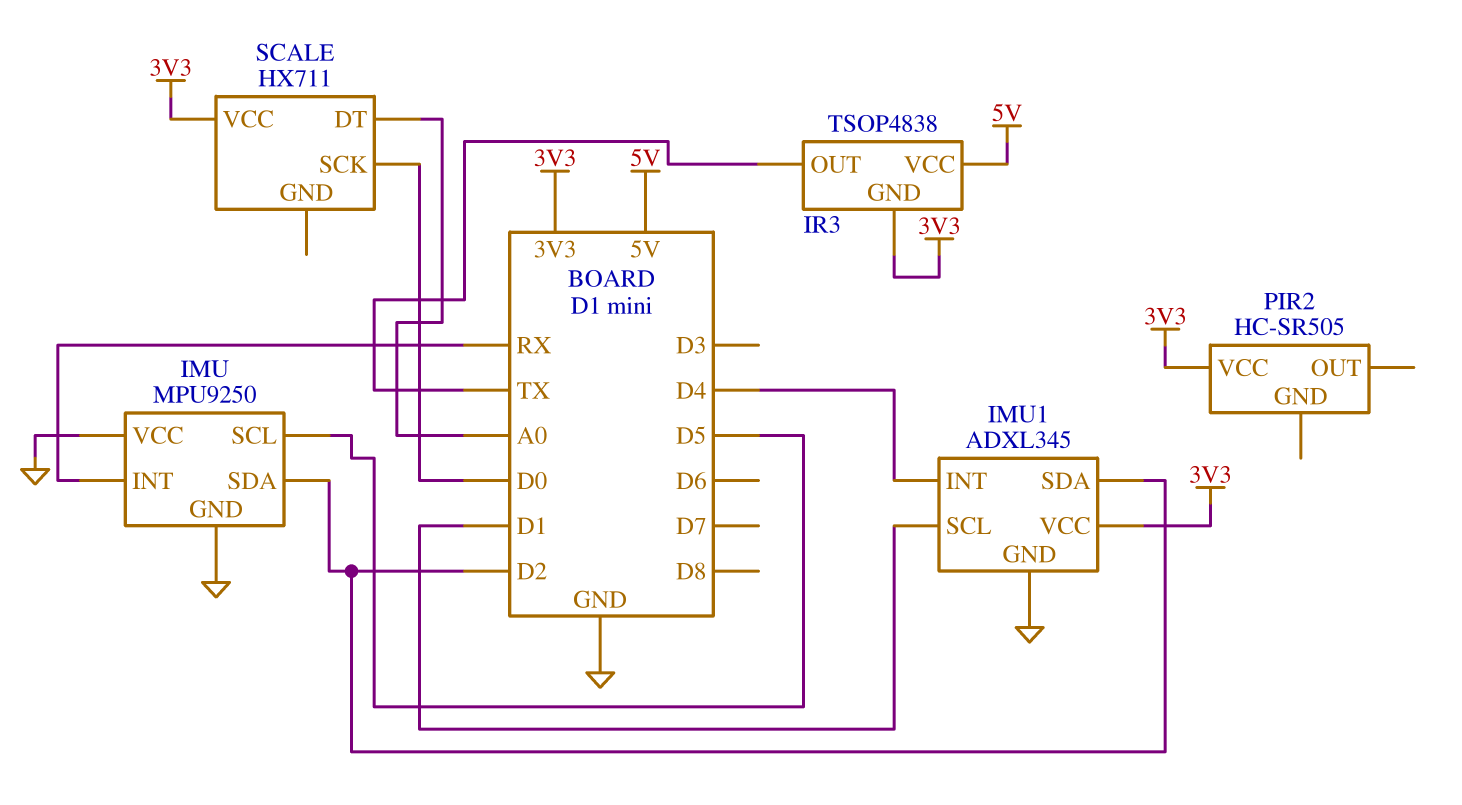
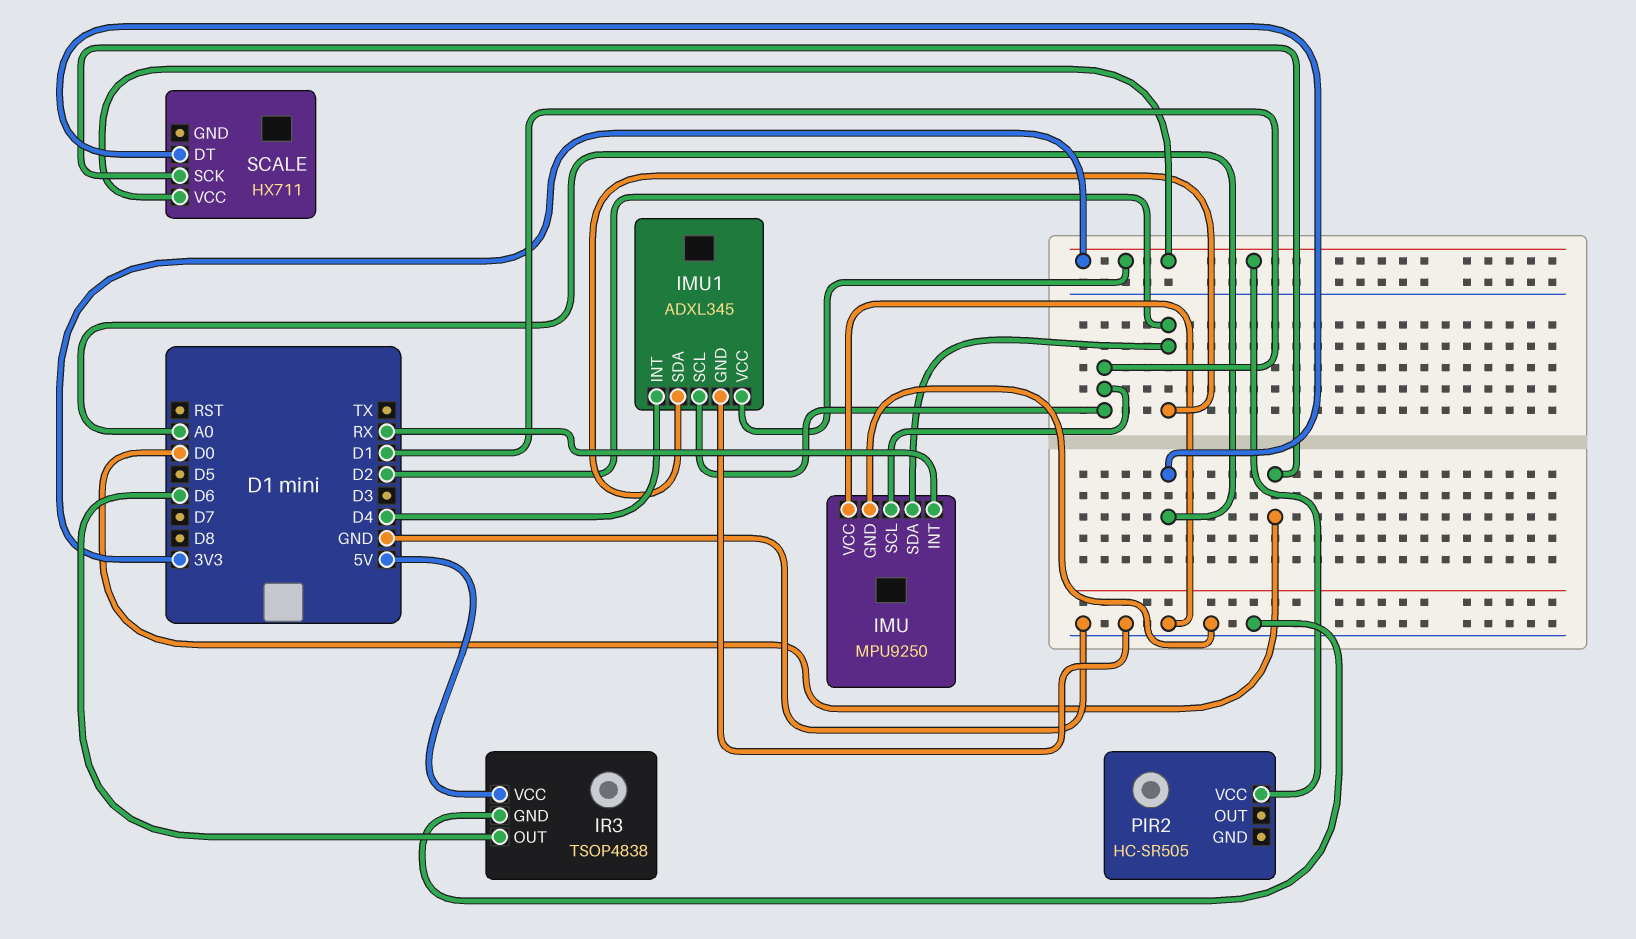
IMU pin SCL: D5 -> D1
IR3 pin GND: 3V3 -> GND
IR3 pin OUT: TX -> D6

